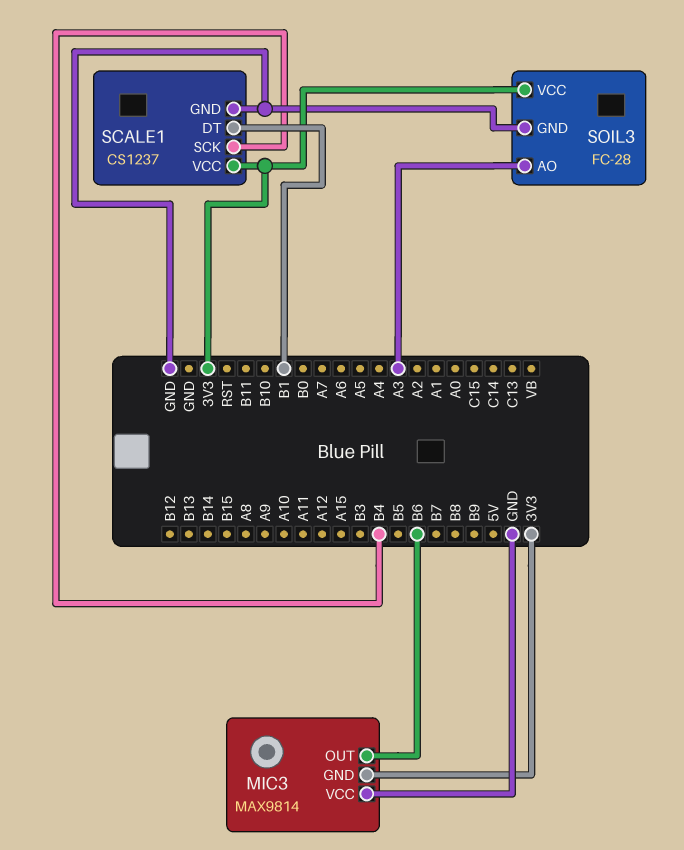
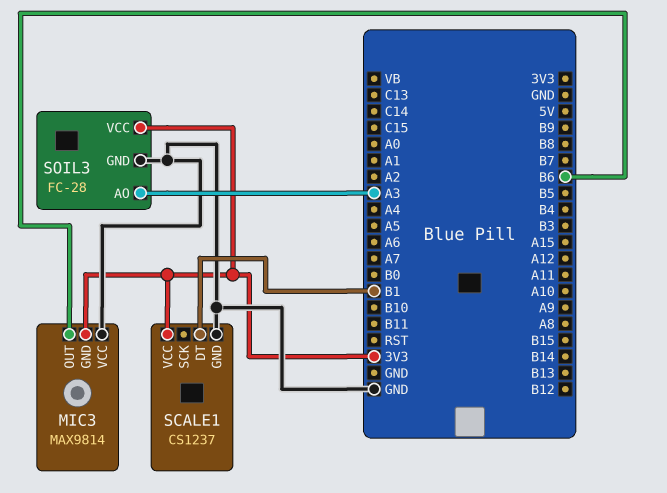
SCALE1 pin SCK: B4 -> none

